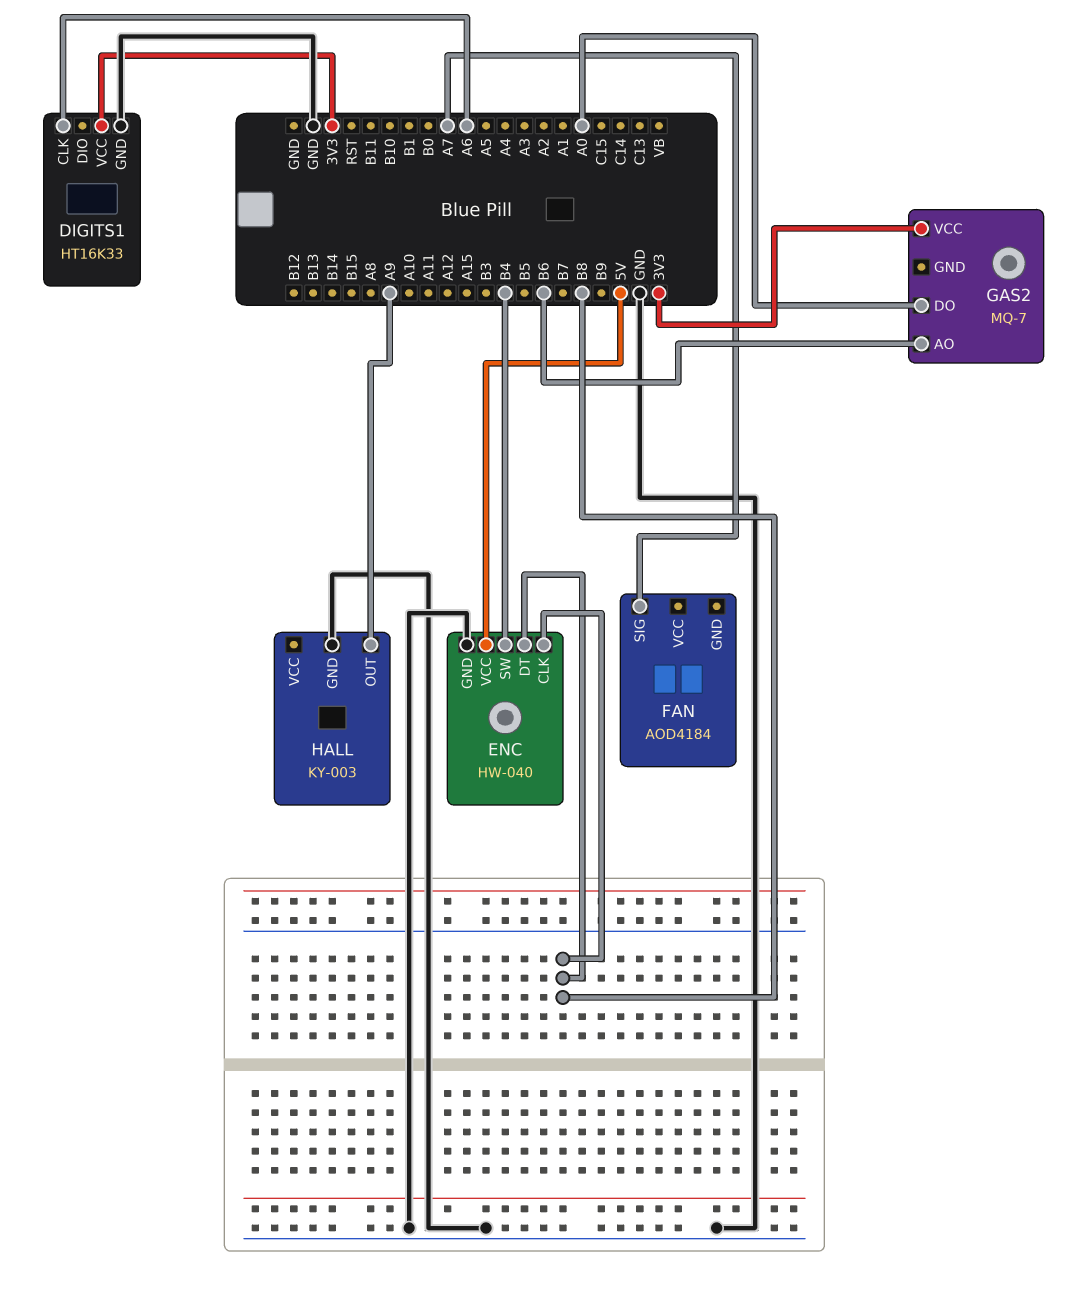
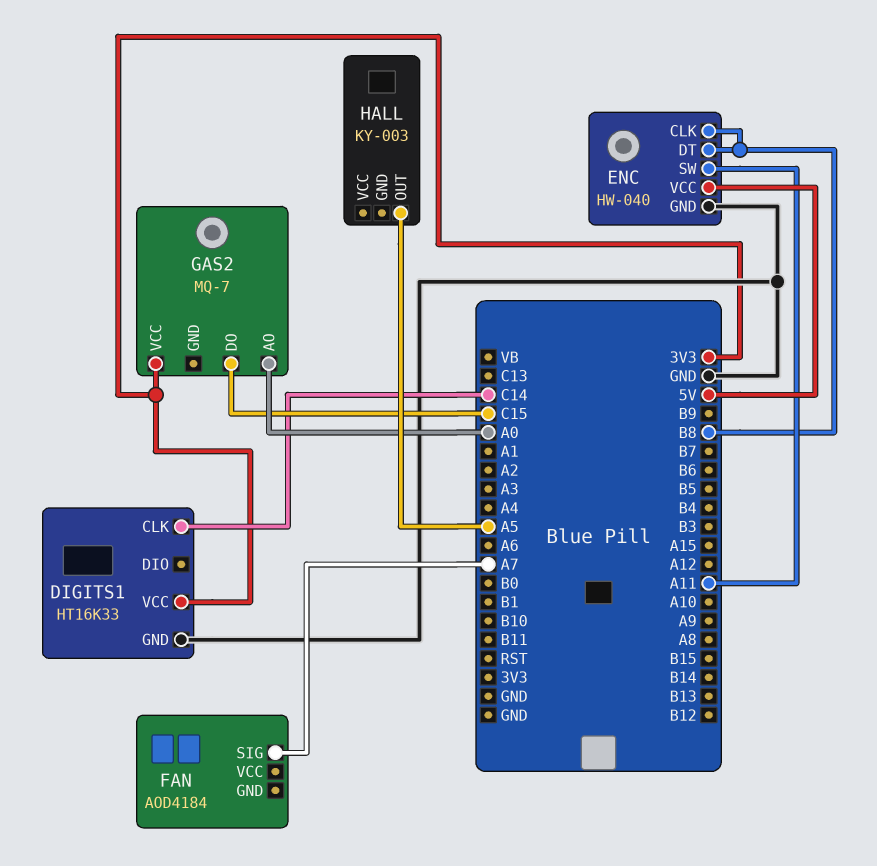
DIGITS1 pin CLK: A6 -> C14
ENC pin SW: B4 -> A11
GAS2 pin AO: B6 -> A0
GAS2 pin DO: A0 -> C15
HALL pin GND: GND -> none
HALL pin OUT: A9 -> A5

